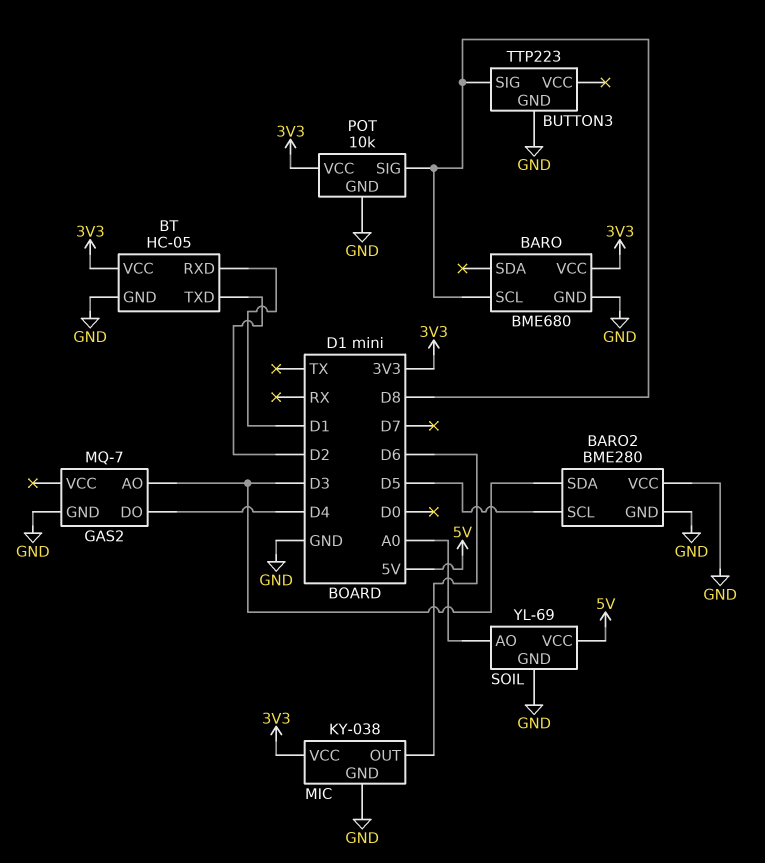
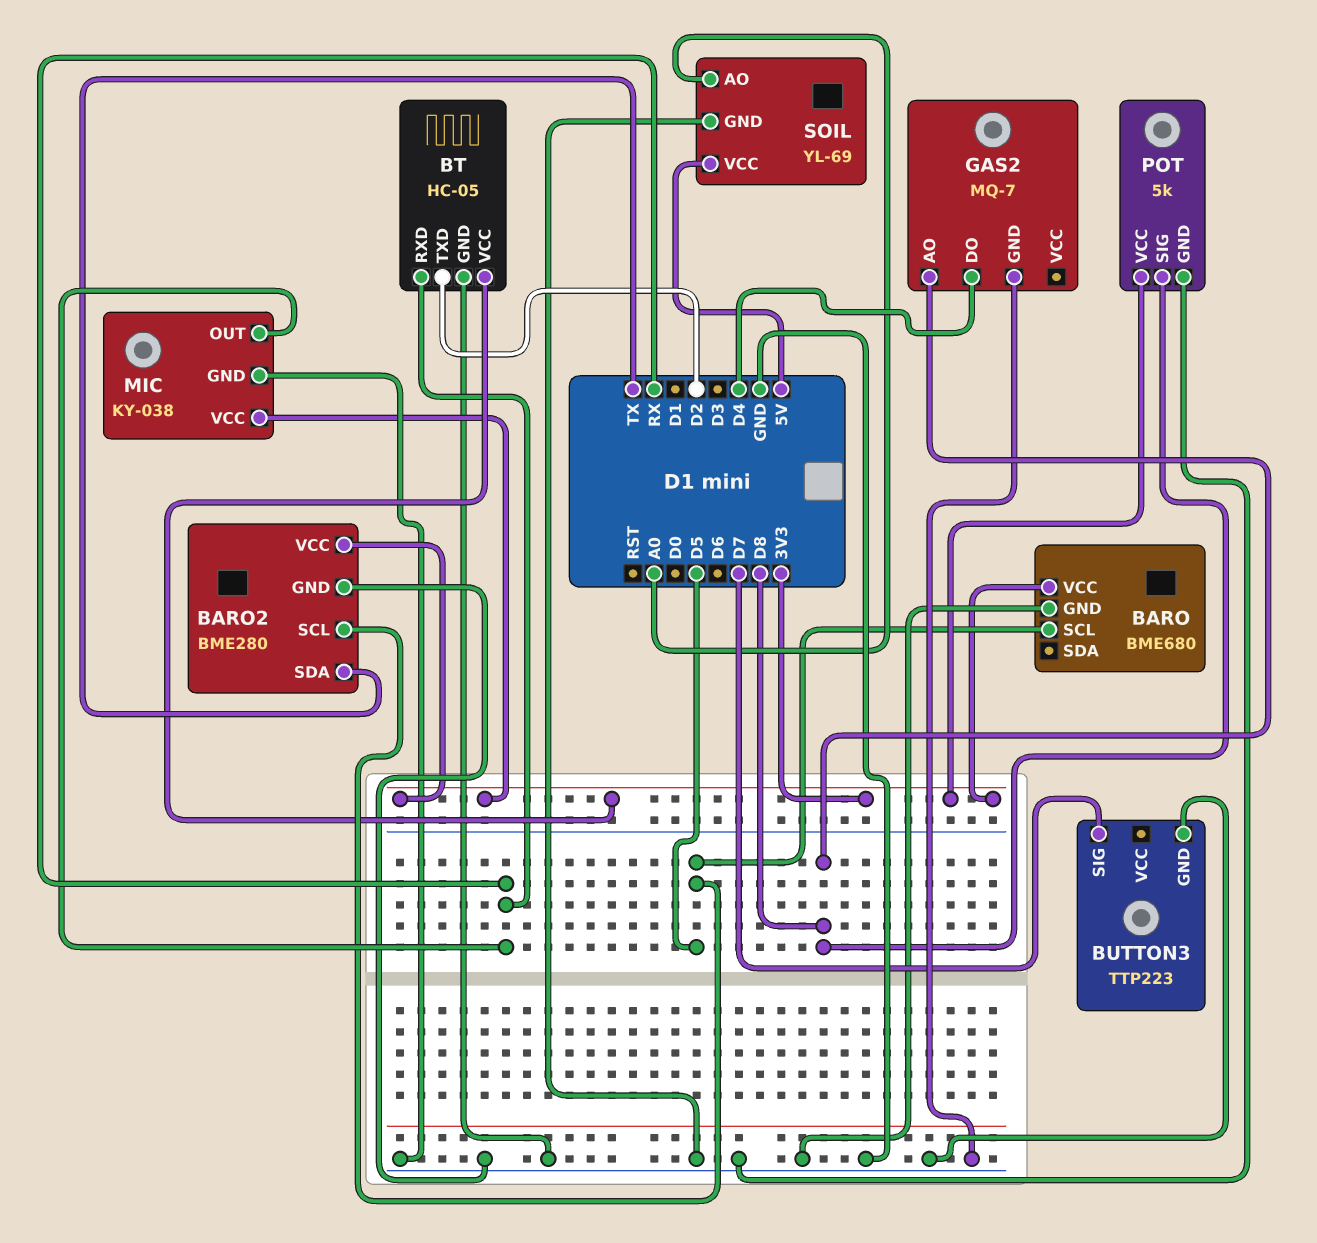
BARO pin SCL: D8 -> D5
BARO2 pin SDA: D3 -> TX
BARO2 pin VCC: GND -> 3V3
BT pin RXD: D1 -> RX
BUTTON3 pin SIG: D8 -> D7
GAS2 pin AO: D3 -> D8
MIC pin OUT: D6 -> RX
POT: 10k -> 5k

